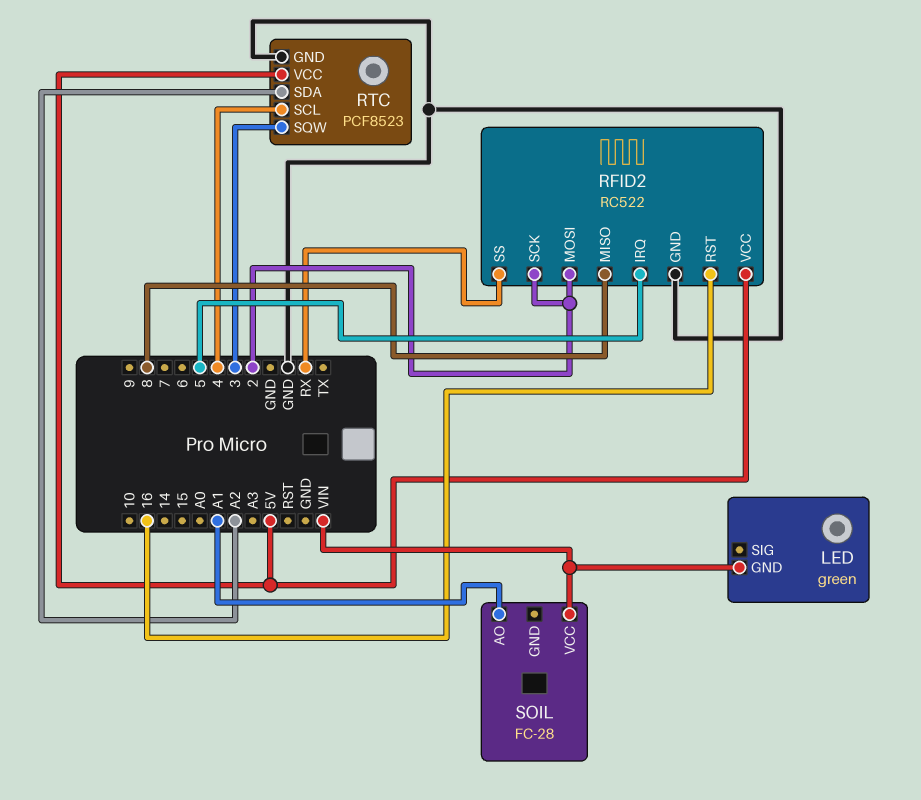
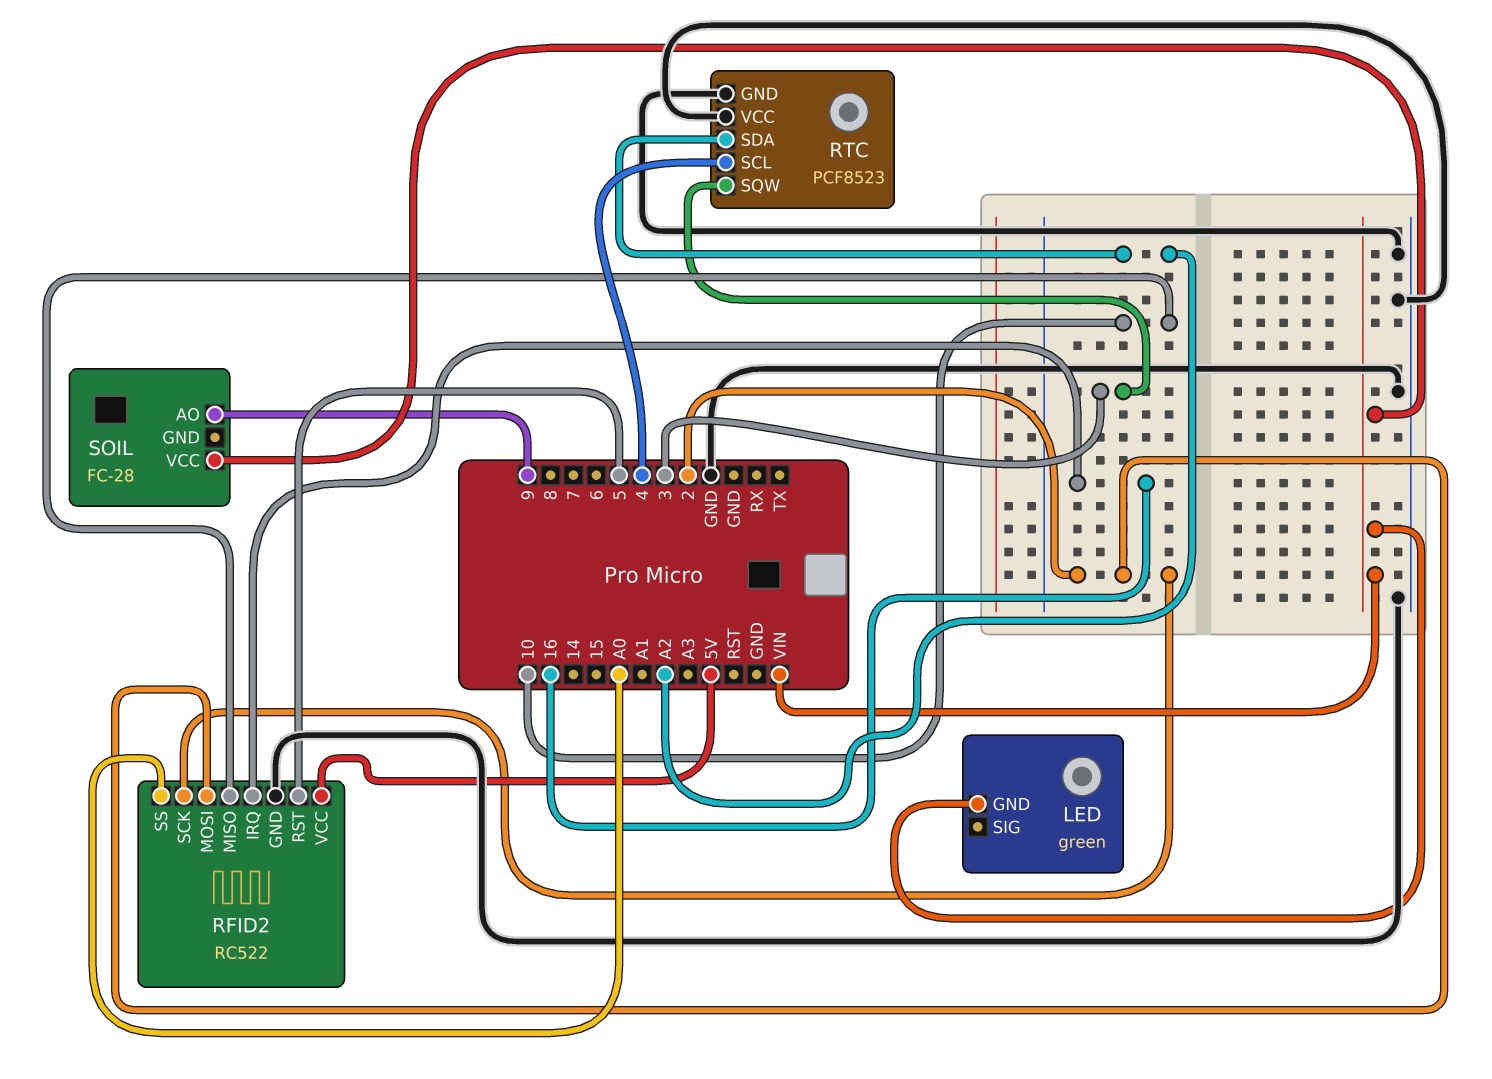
RFID2 pin IRQ: 5 -> 16
RFID2 pin MISO: 8 -> 10
RFID2 pin RST: 16 -> 5
RFID2 pin SS: RX -> A0
RTC pin VCC: 5V -> GND
SOIL pin AO: A1 -> 9

